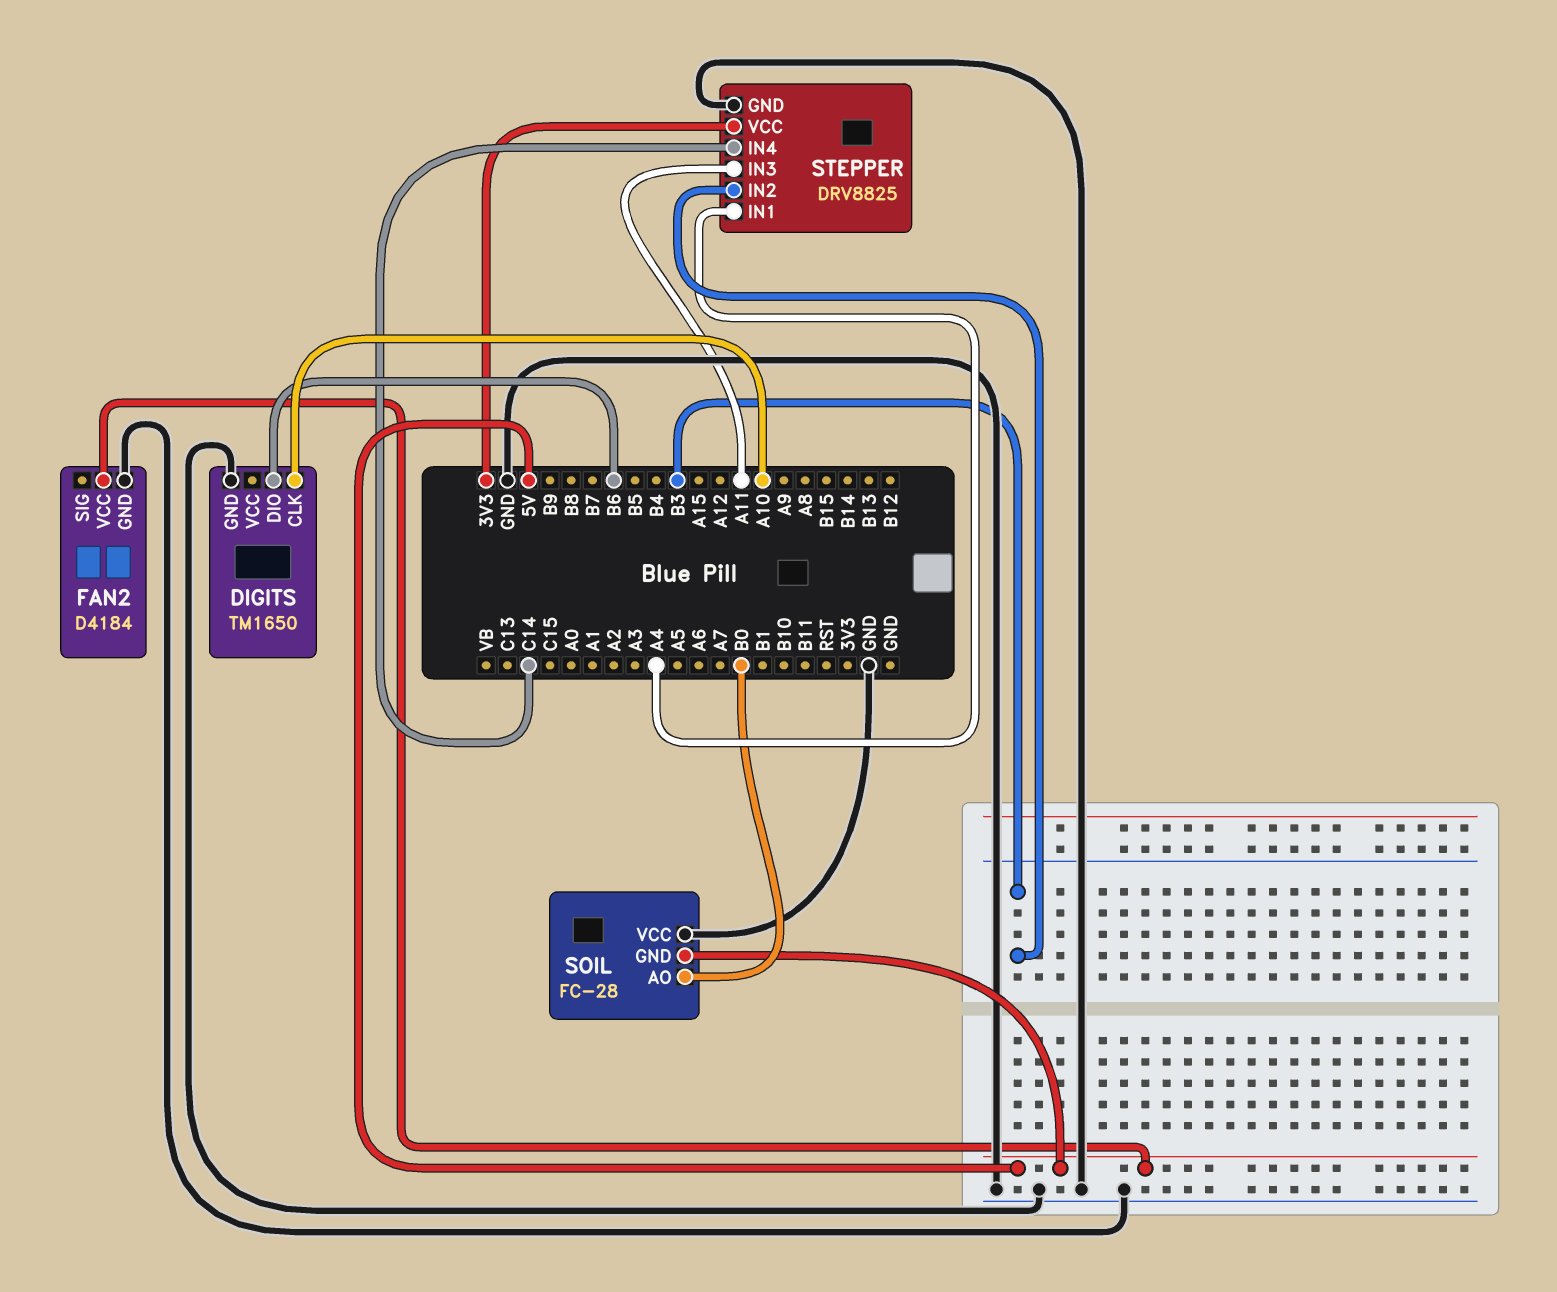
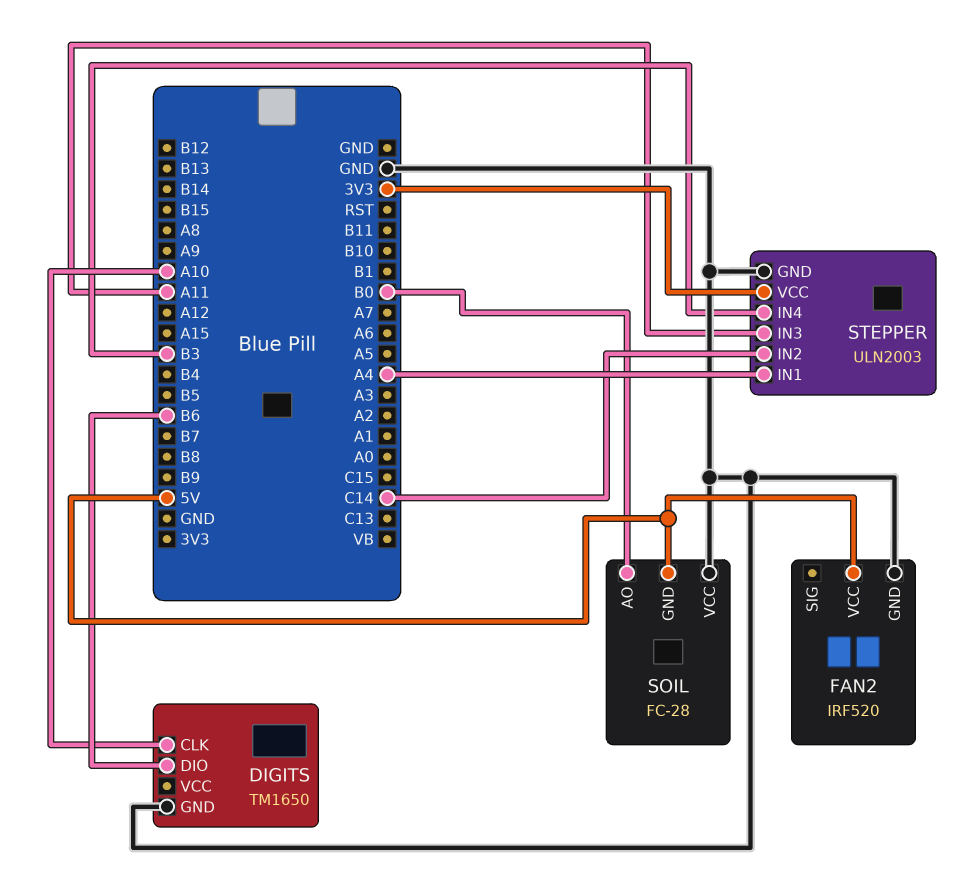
FAN2: D4184 -> IRF520
STEPPER: DRV8825 -> ULN2003
STEPPER pin IN2: B3 -> C14
STEPPER pin IN4: C14 -> B3

